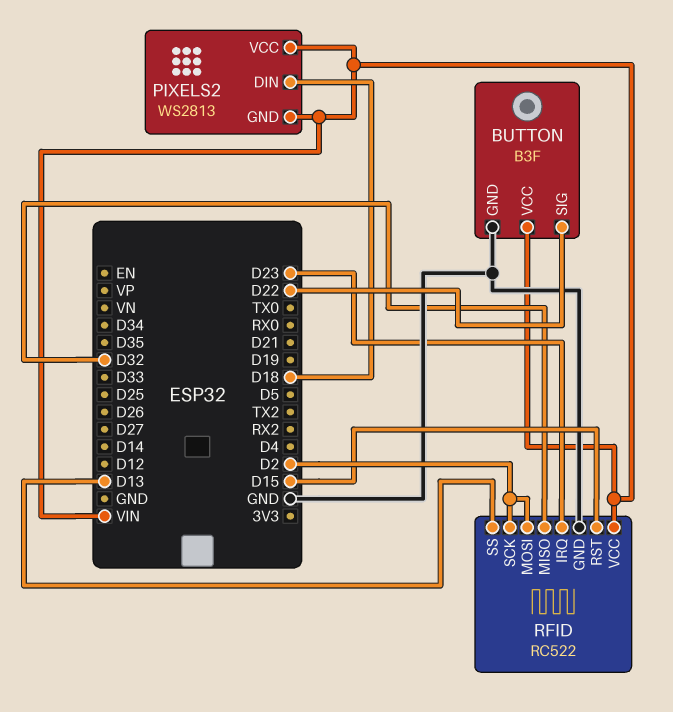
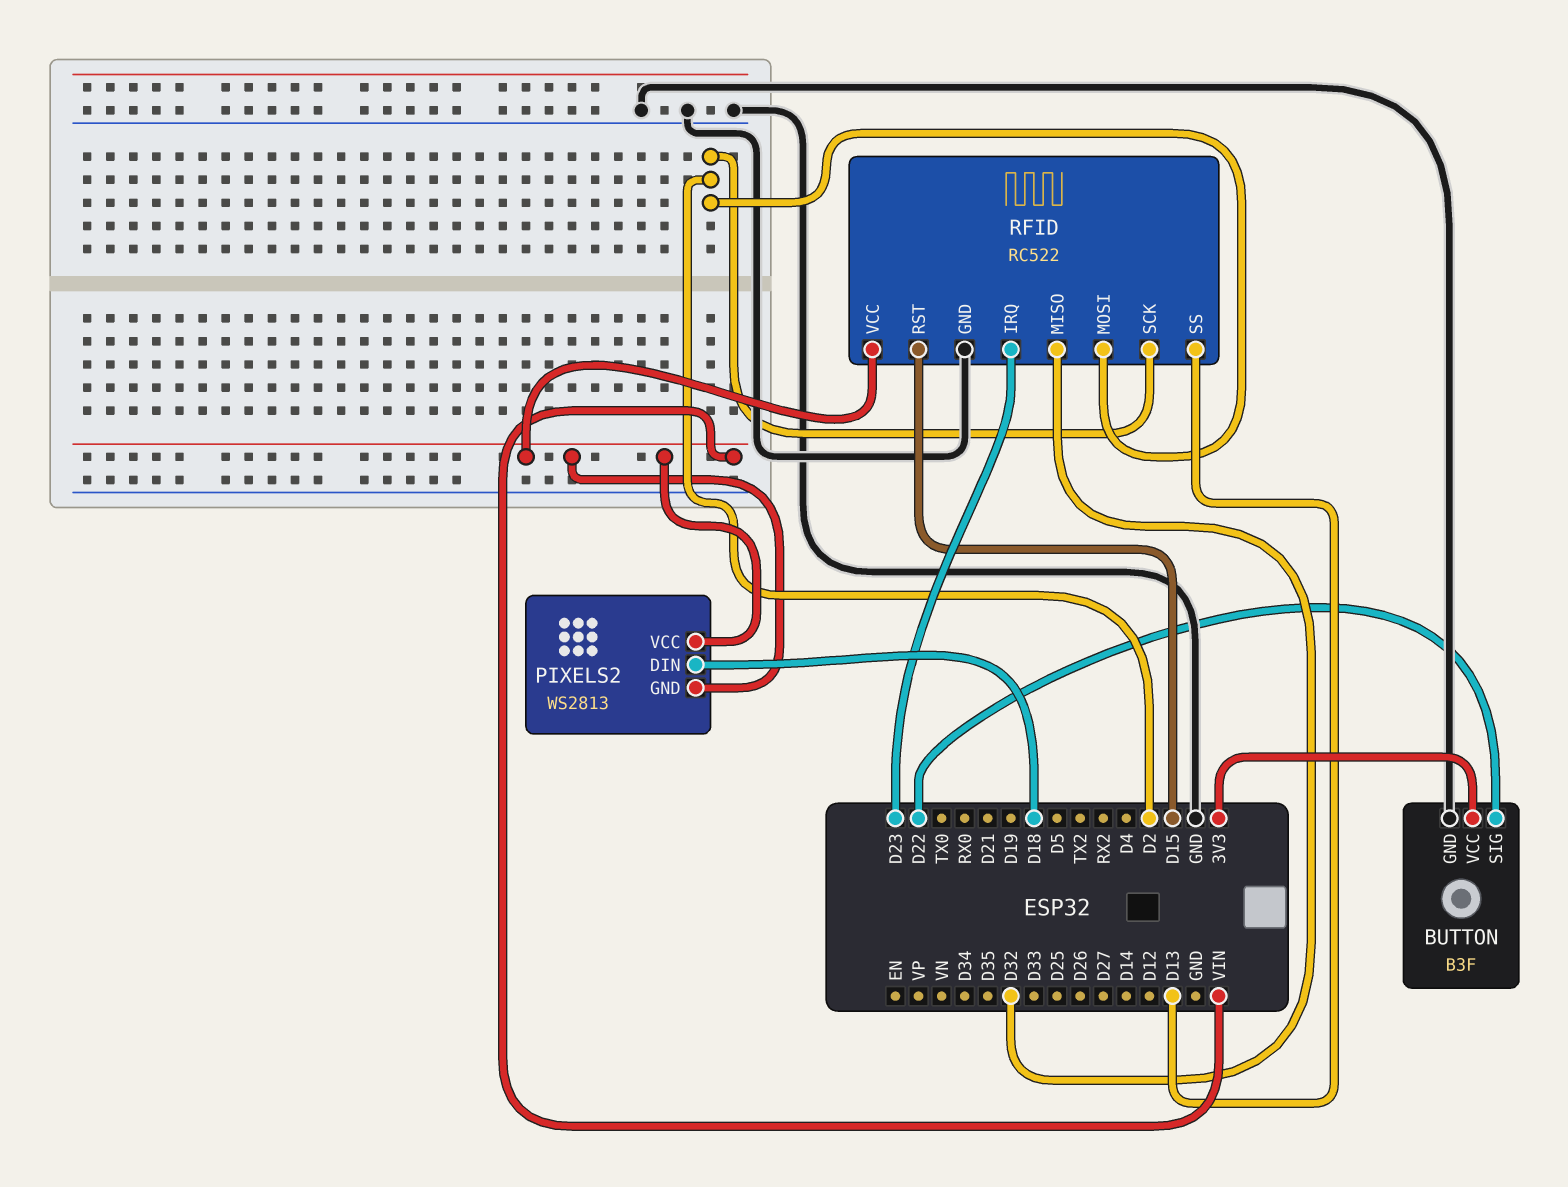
BUTTON pin VCC: VIN -> 3V3

